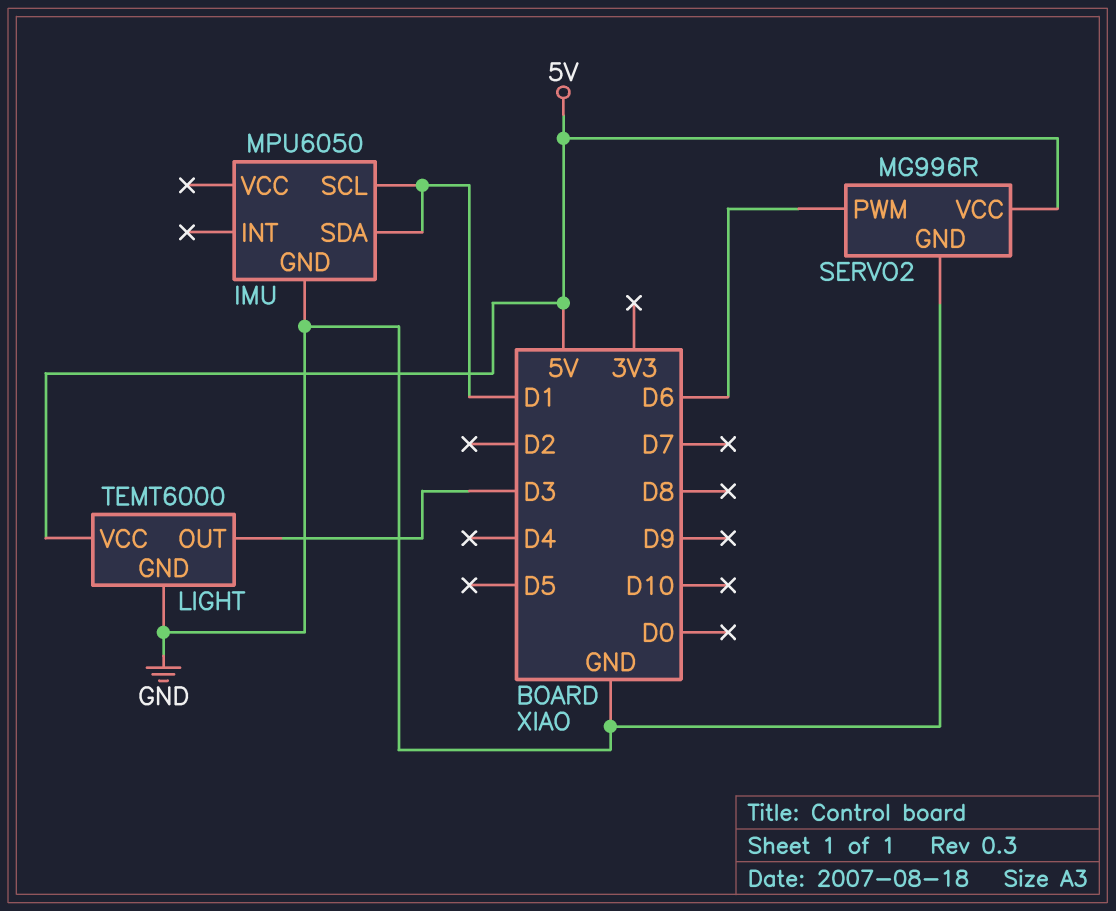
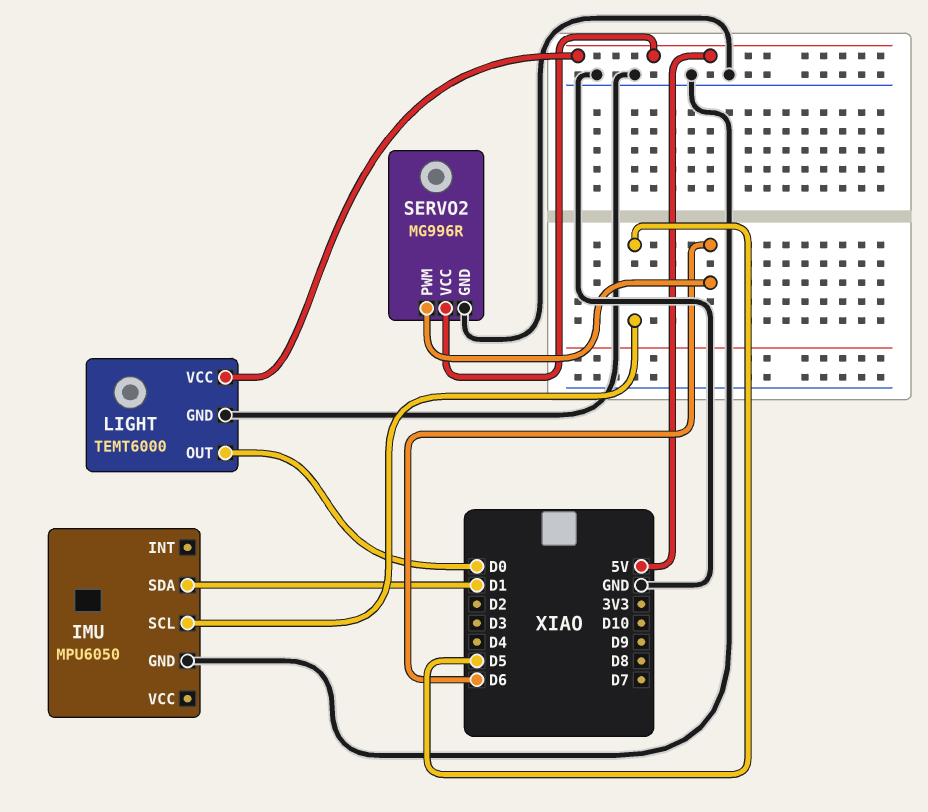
IMU pin SCL: D1 -> D5
LIGHT pin OUT: D3 -> D0

